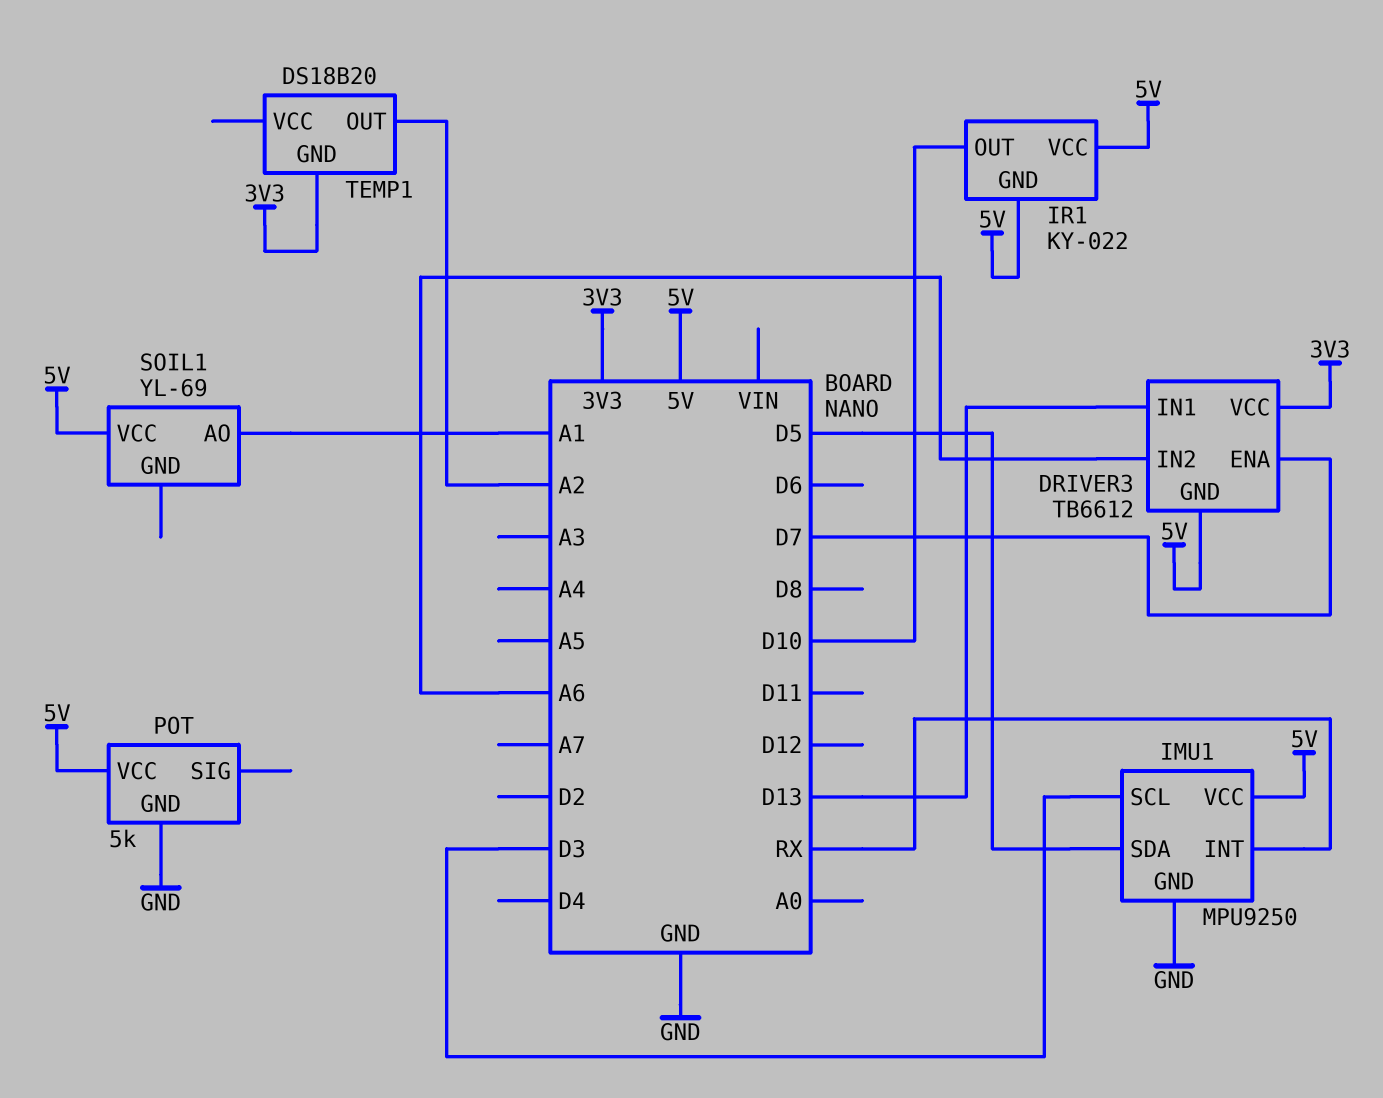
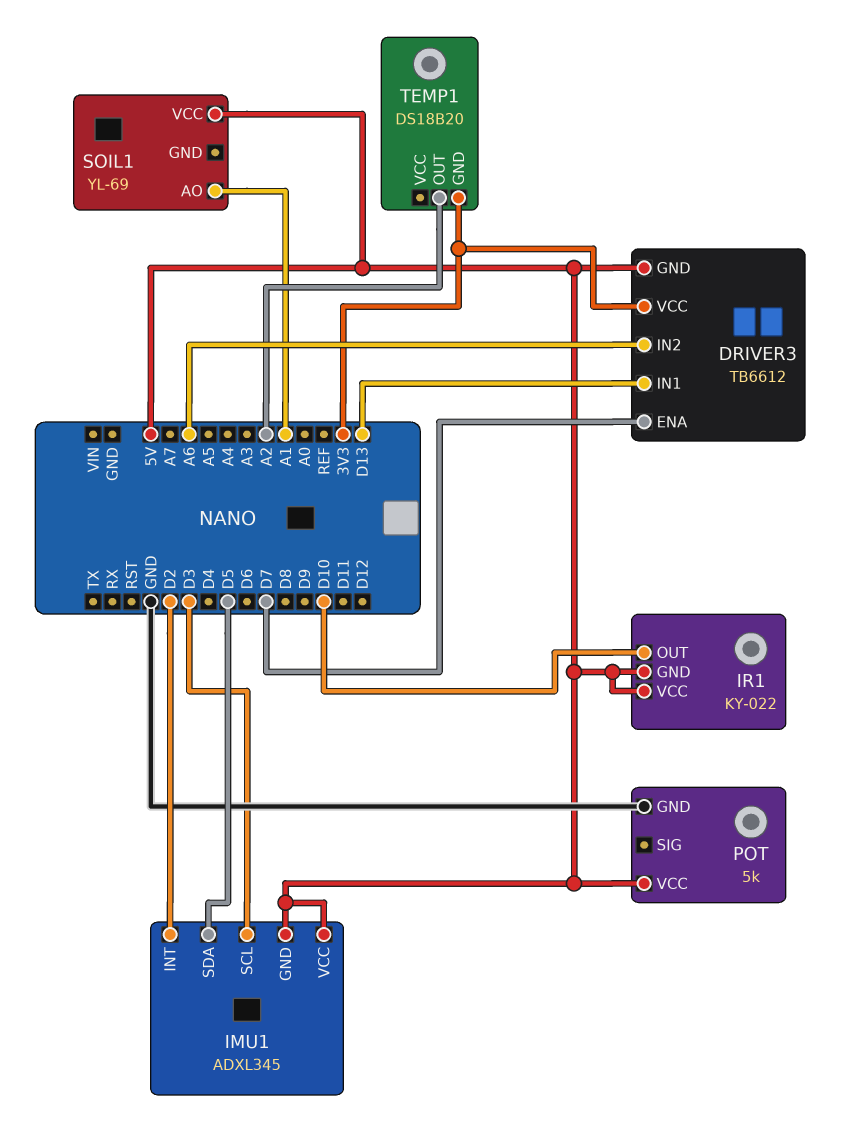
IMU1: MPU9250 -> ADXL345
IMU1 pin GND: GND -> 5V
IMU1 pin INT: RX -> D2

